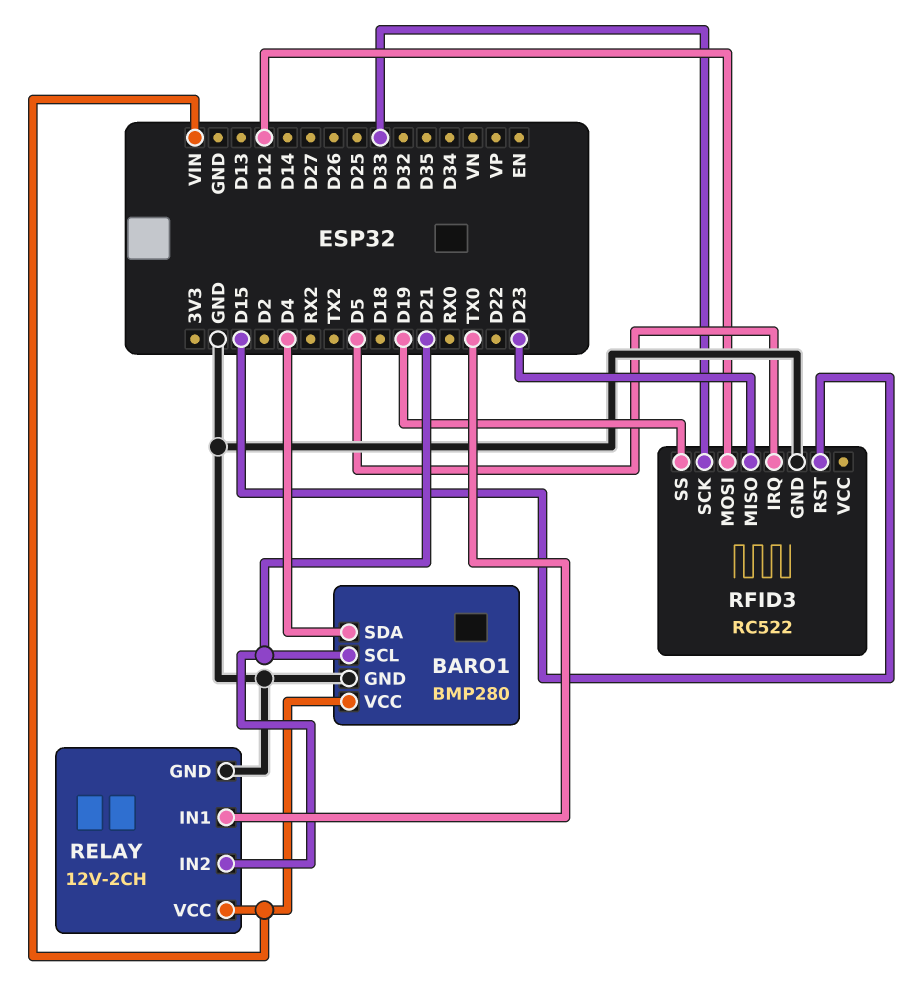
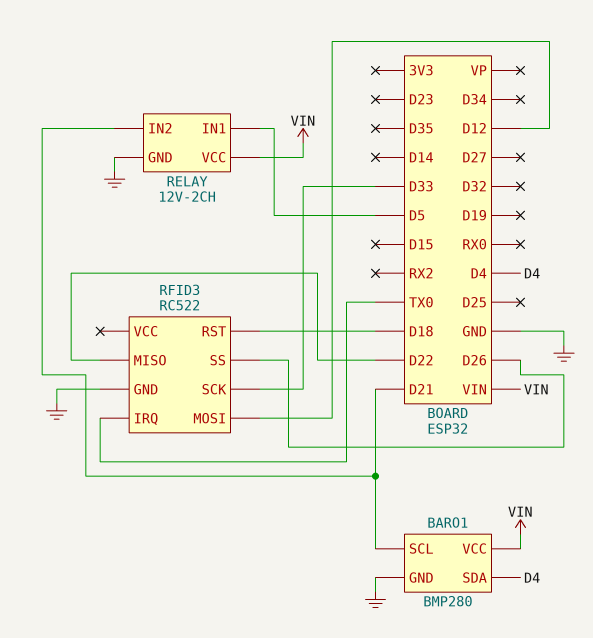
RELAY pin IN1: TX0 -> D5
RFID3 pin IRQ: D5 -> TX0
RFID3 pin MISO: D23 -> D22
RFID3 pin RST: D15 -> D18
RFID3 pin SS: D19 -> D26

